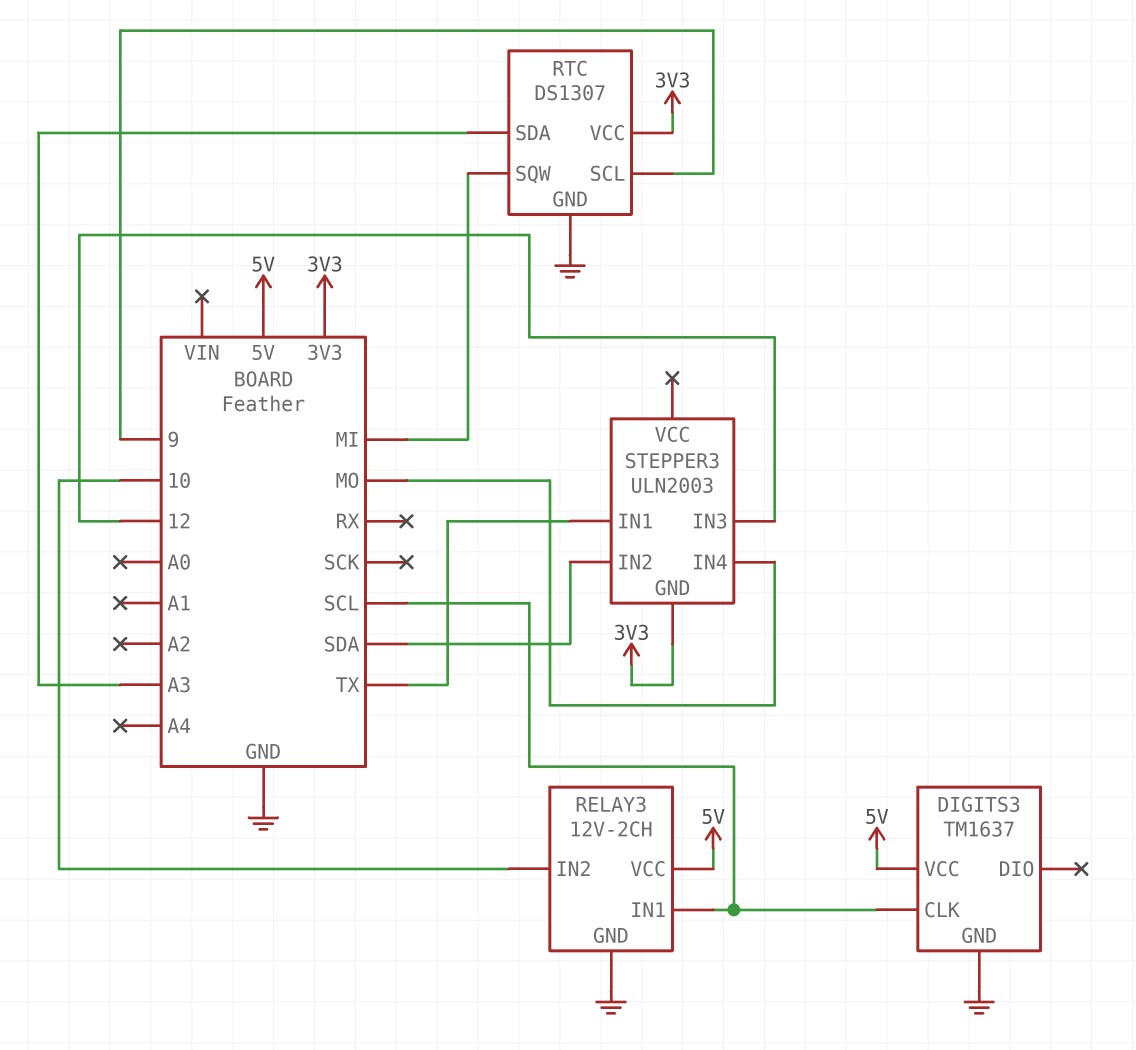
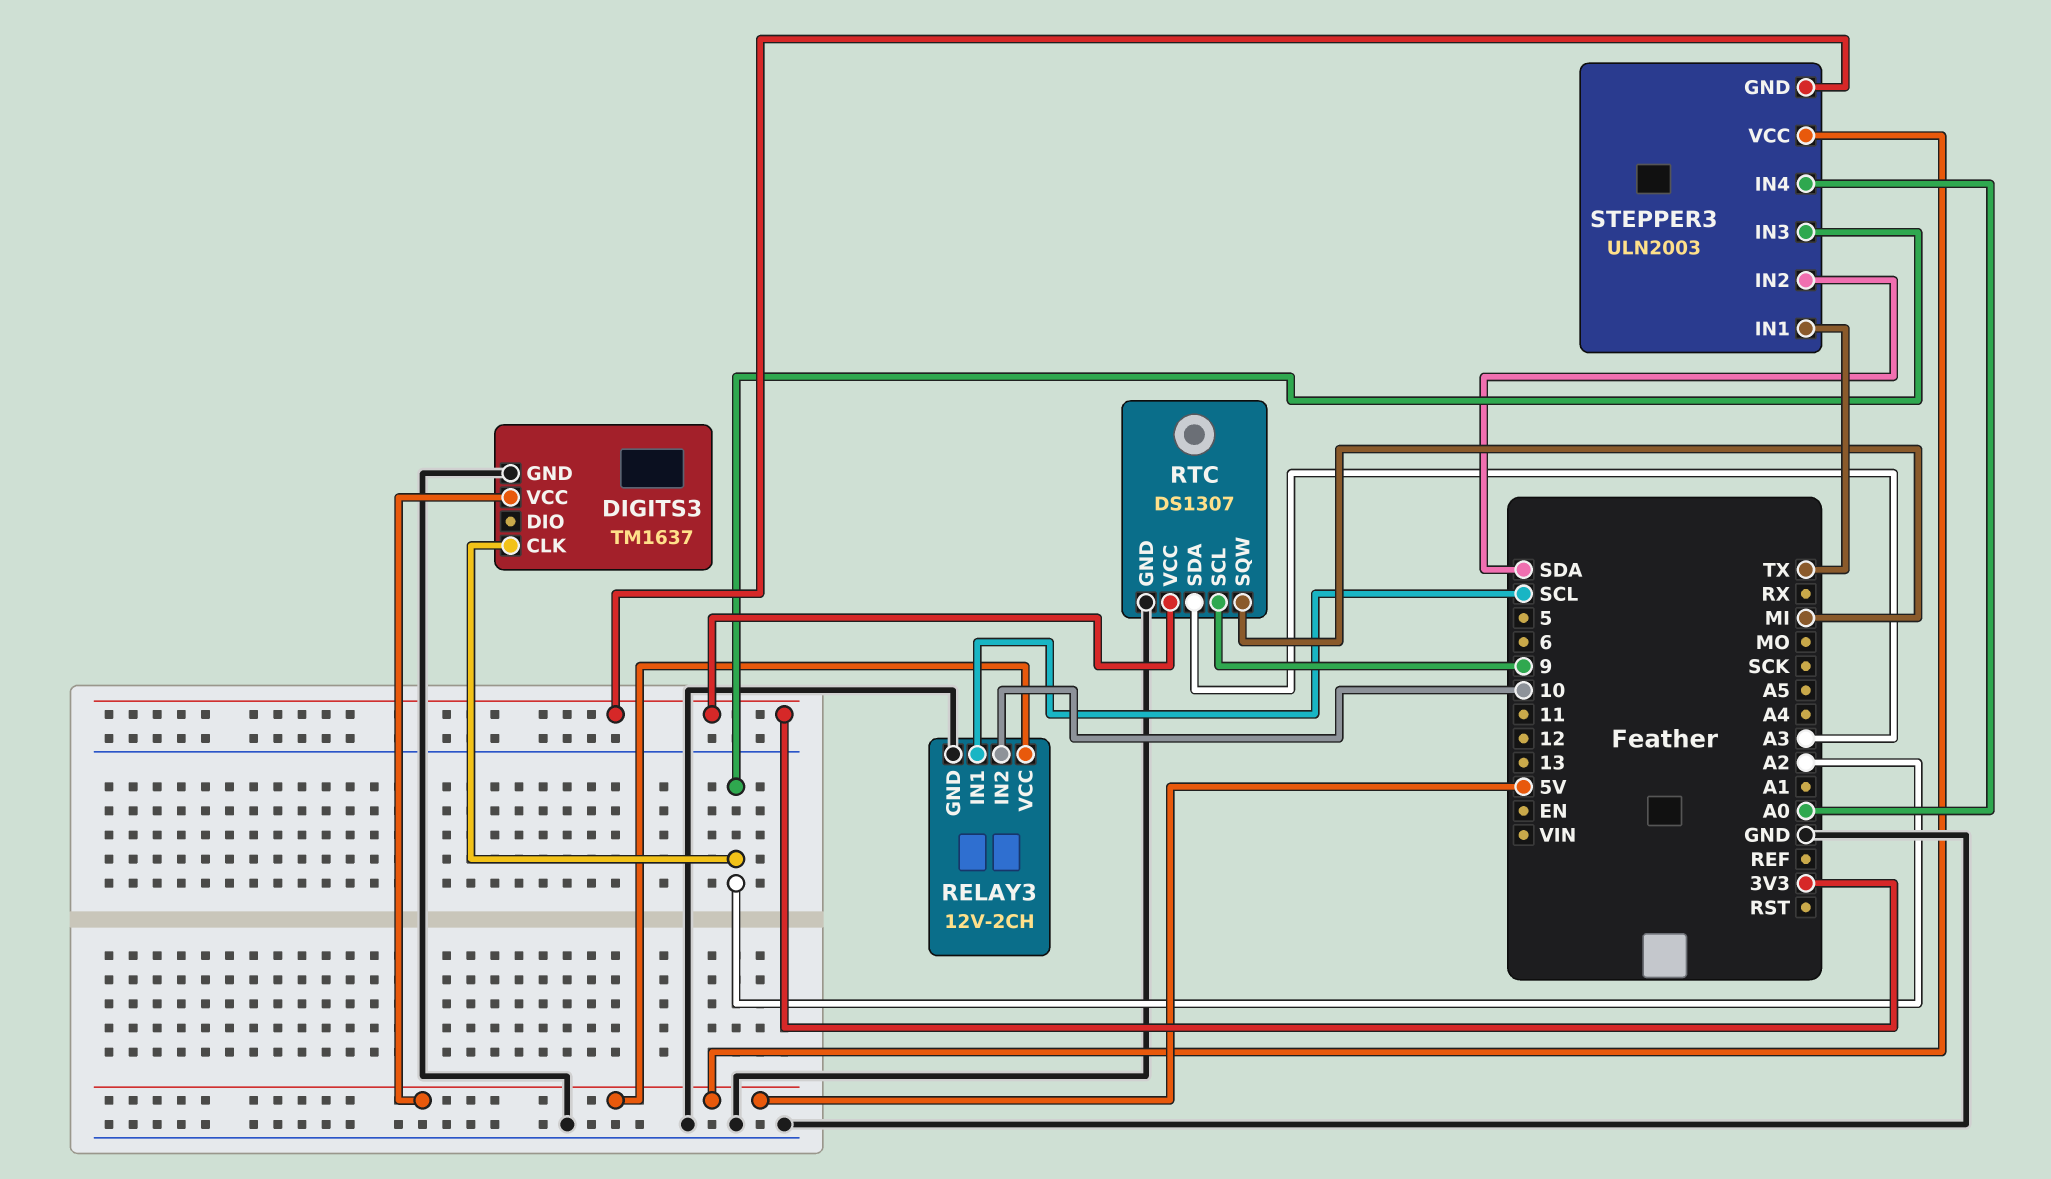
DIGITS3 pin CLK: SCL -> A2
STEPPER3 pin IN3: 12 -> A2
STEPPER3 pin IN4: MO -> A0
STEPPER3 pin VCC: none -> 5V

